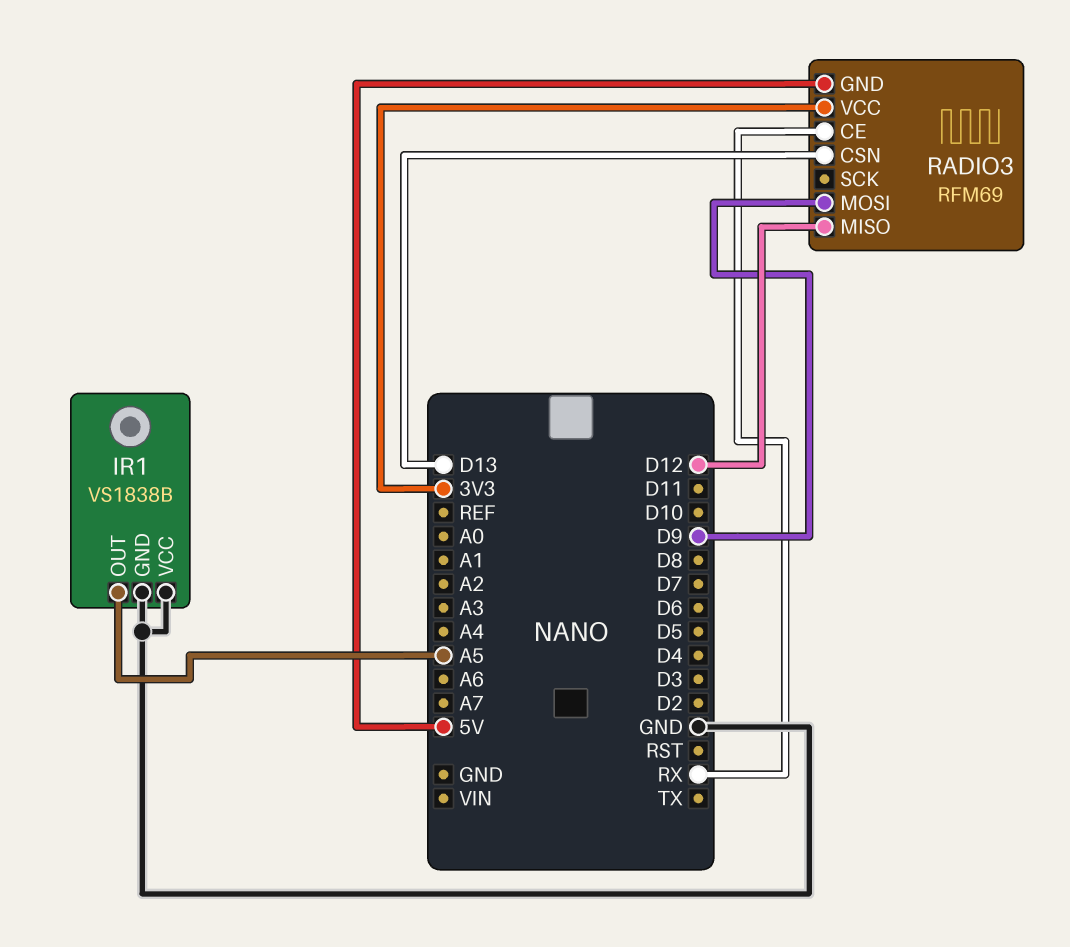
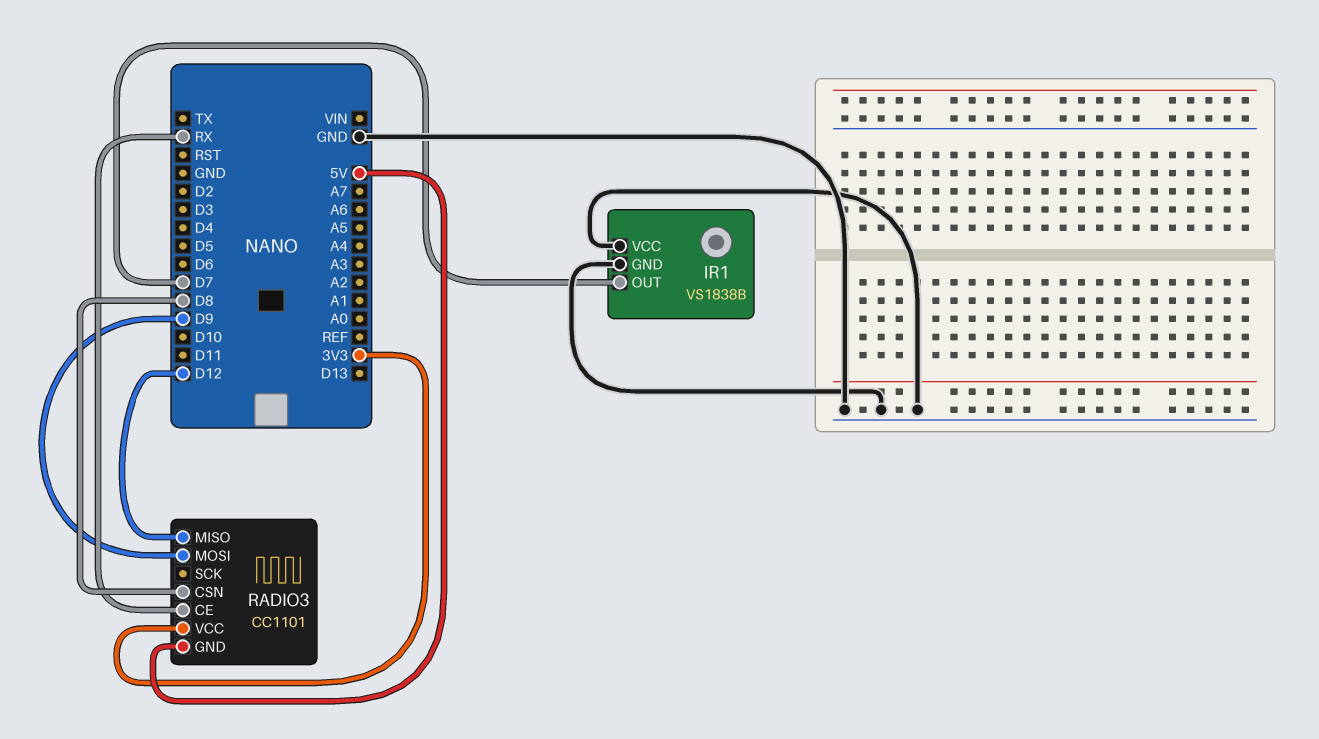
IR1 pin OUT: A5 -> D7
RADIO3: RFM69 -> CC1101
RADIO3 pin CSN: D13 -> D8

